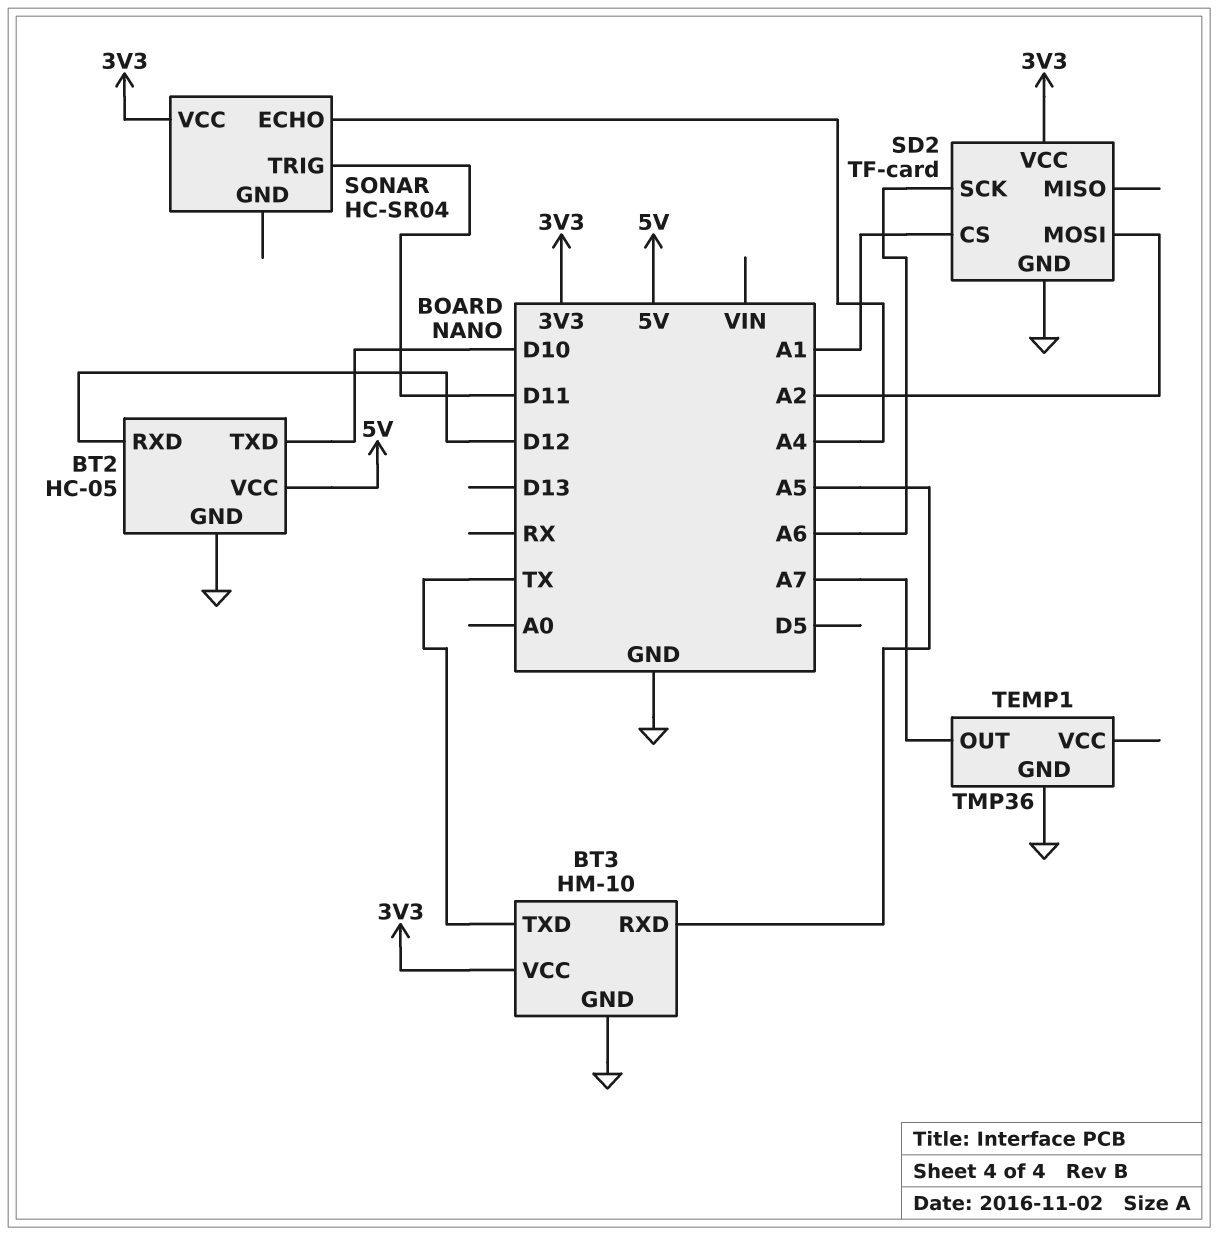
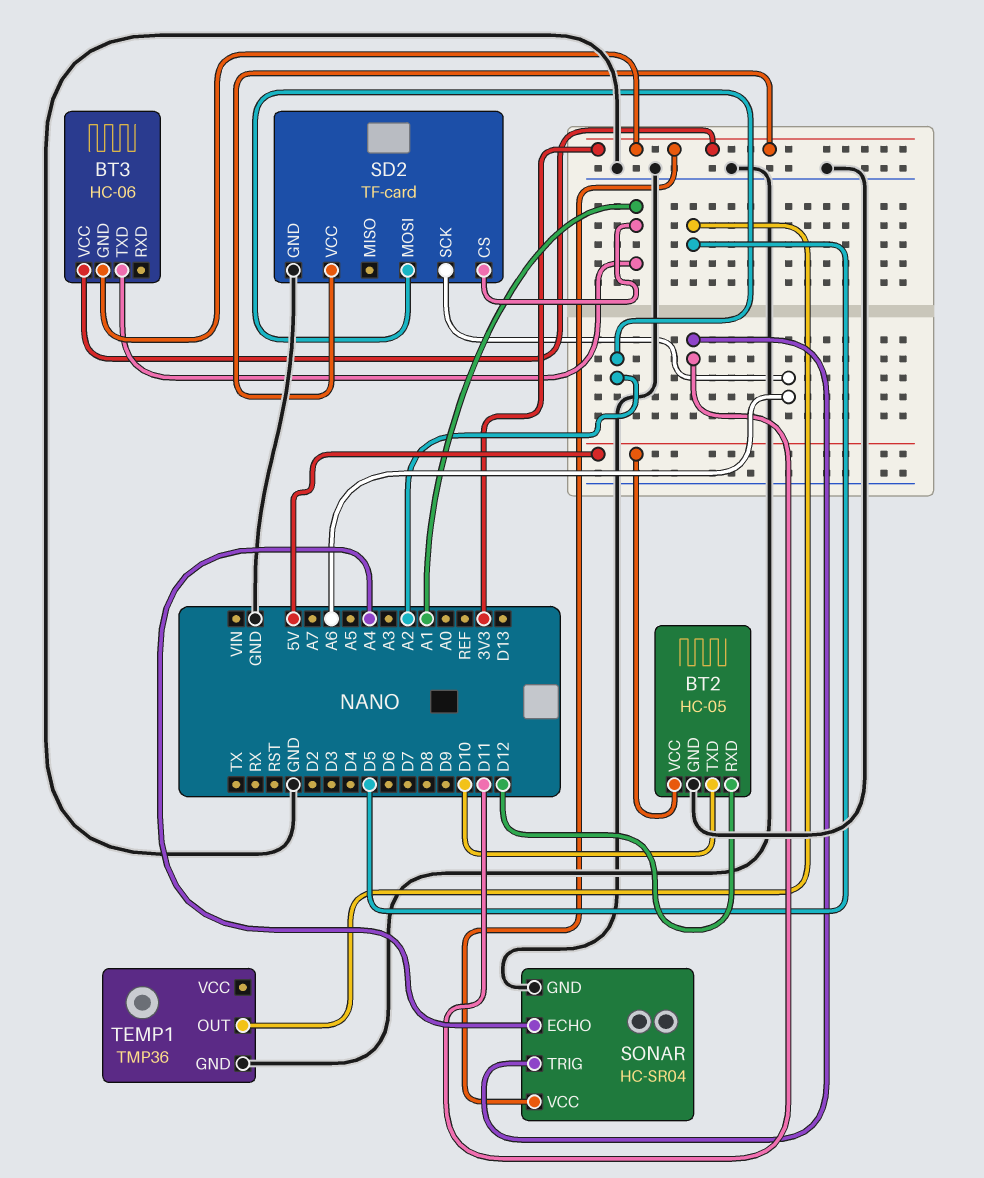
BT3: HM-10 -> HC-06
BT3 pin GND: GND -> 3V3
BT3 pin RXD: A5 -> none
BT3 pin TXD: TX -> A1
SONAR pin GND: none -> GND
TEMP1 pin OUT: A7 -> D5

